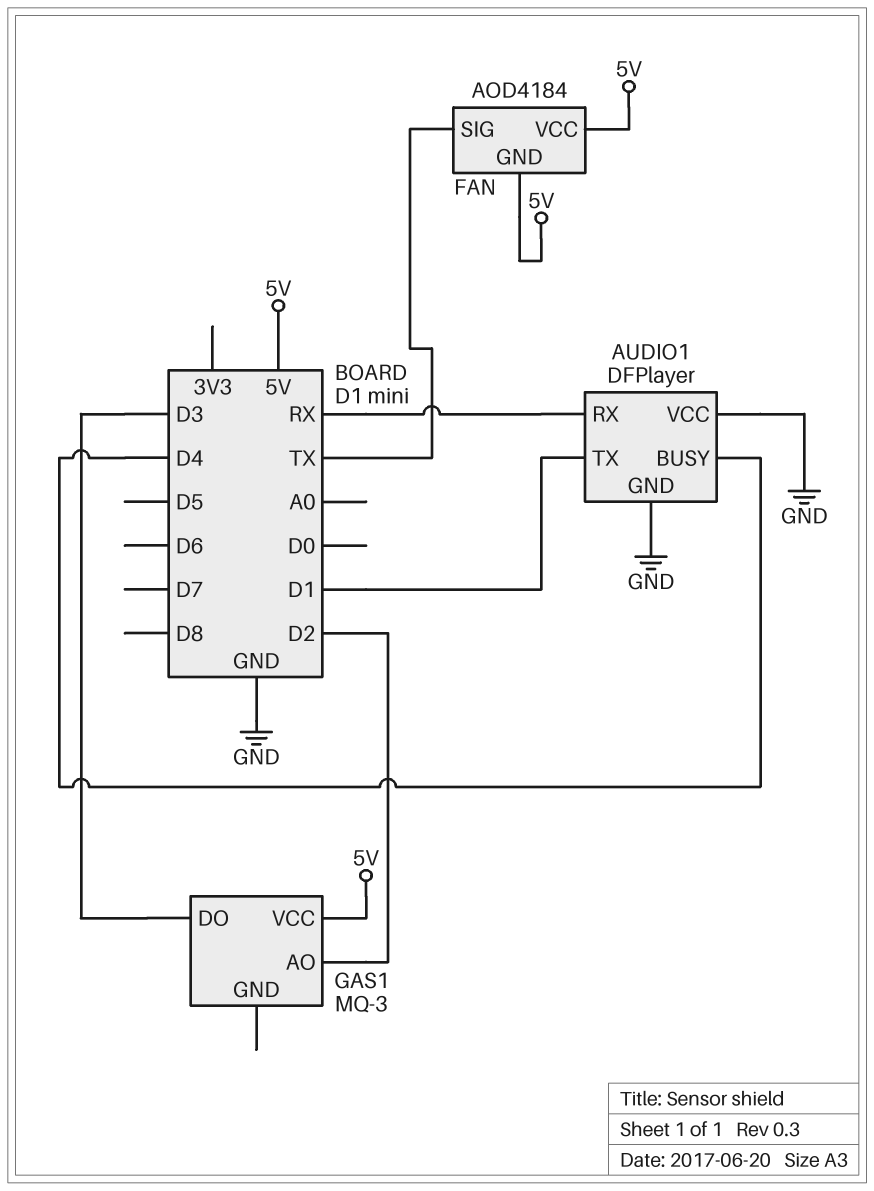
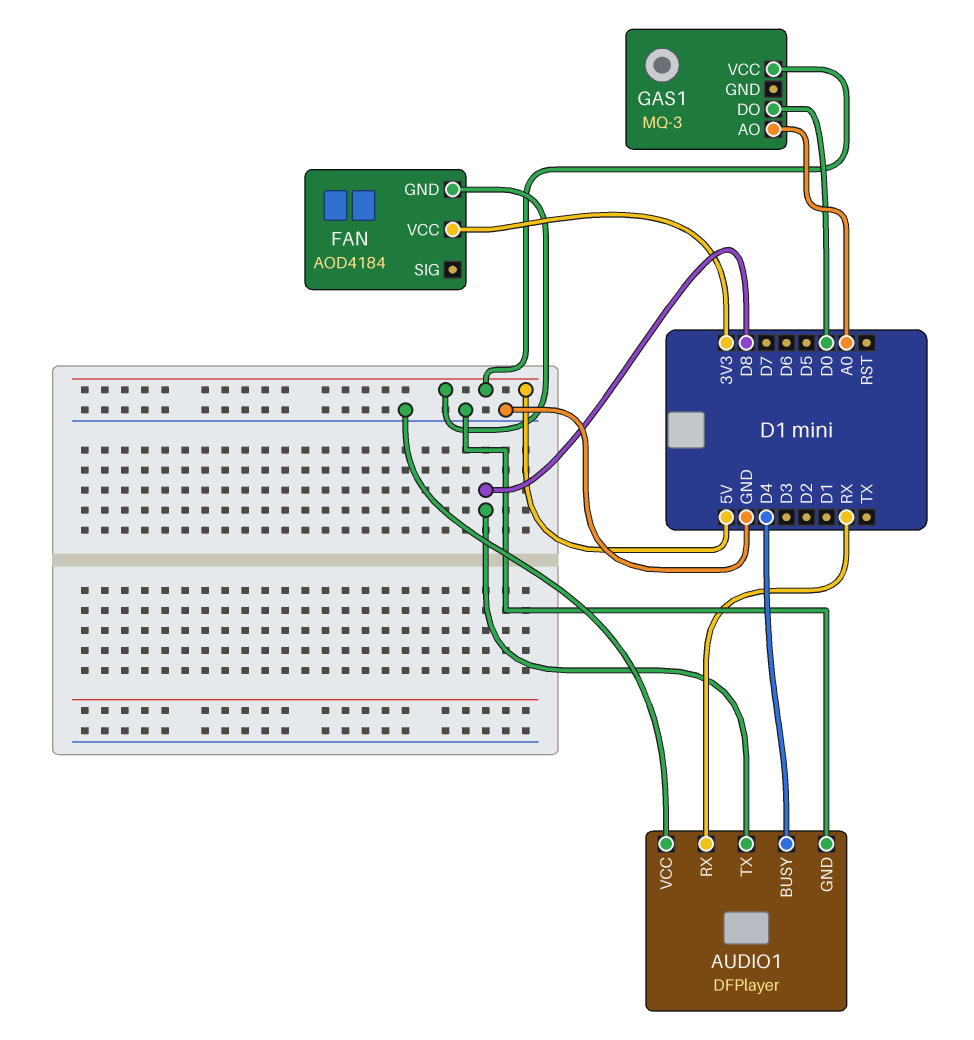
AUDIO1 pin TX: D1 -> D8
FAN pin SIG: TX -> none
FAN pin VCC: 5V -> 3V3
GAS1 pin AO: D2 -> A0
GAS1 pin DO: D3 -> D0

